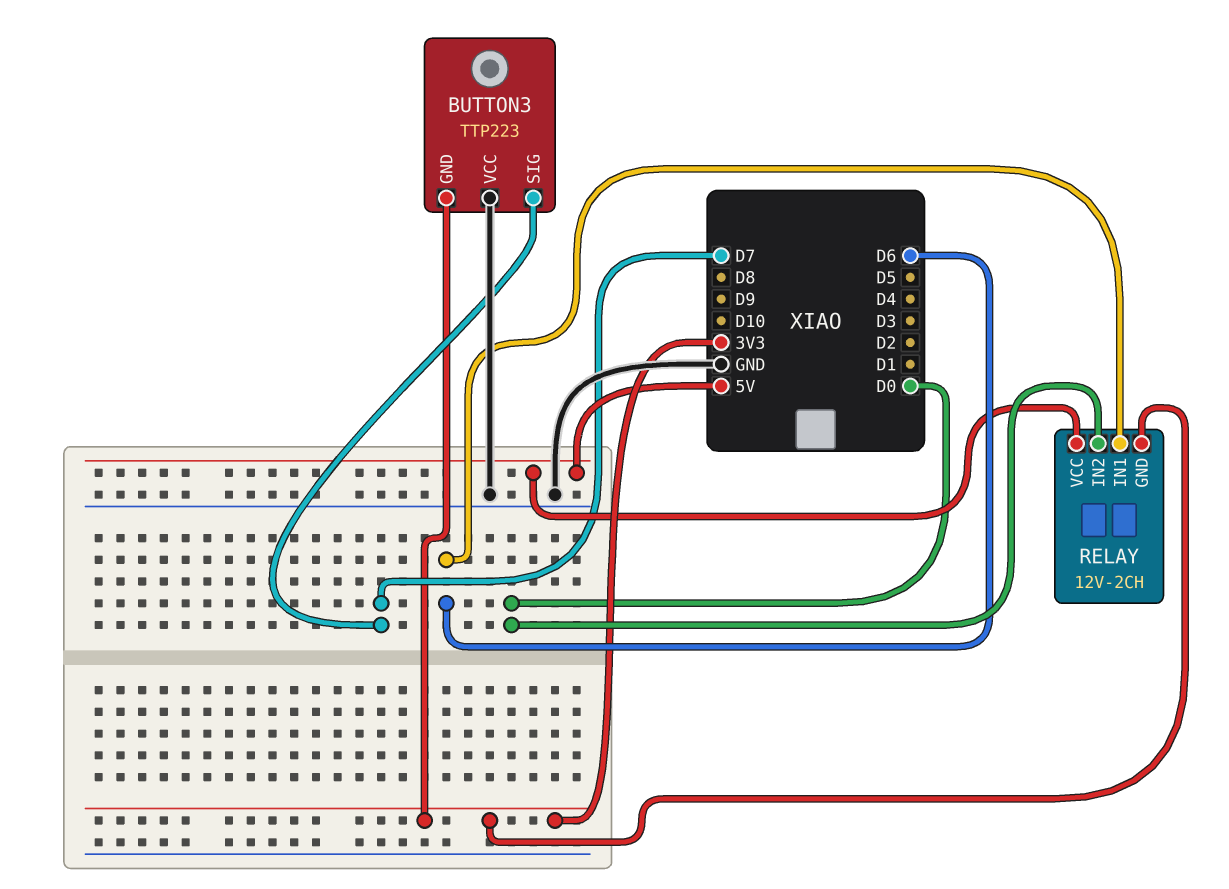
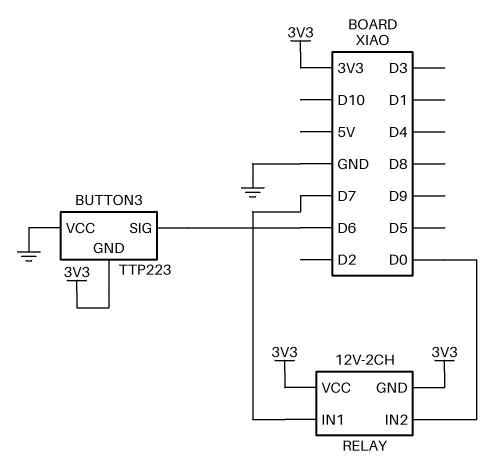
BUTTON3 pin SIG: D7 -> D6
RELAY pin IN1: D6 -> D7
RELAY pin VCC: 5V -> 3V3

